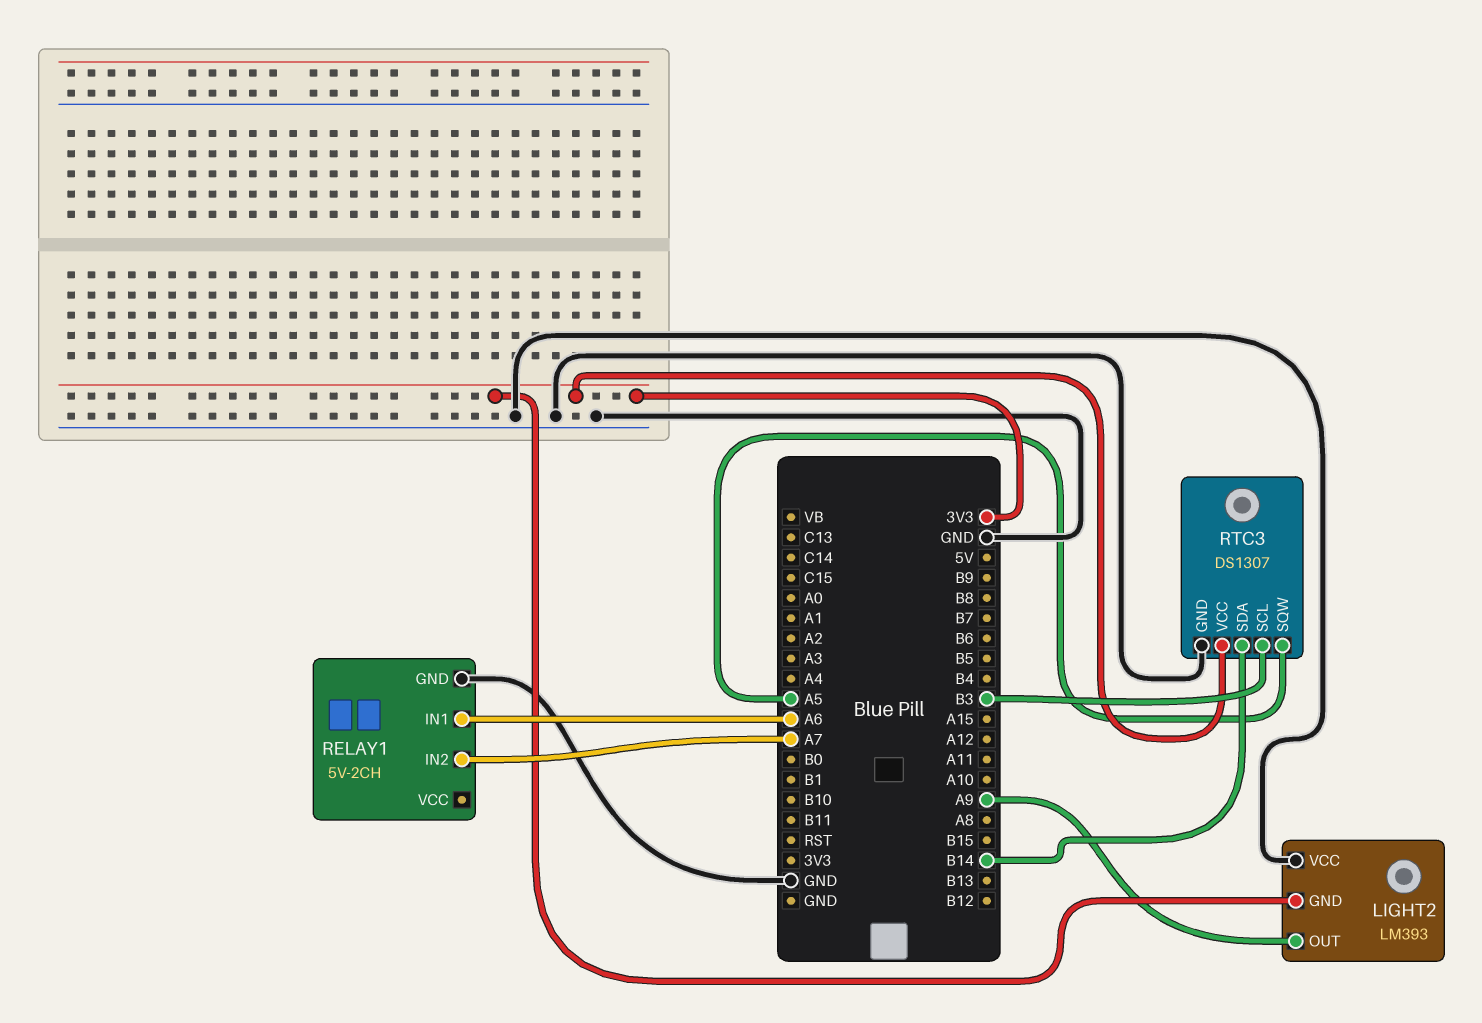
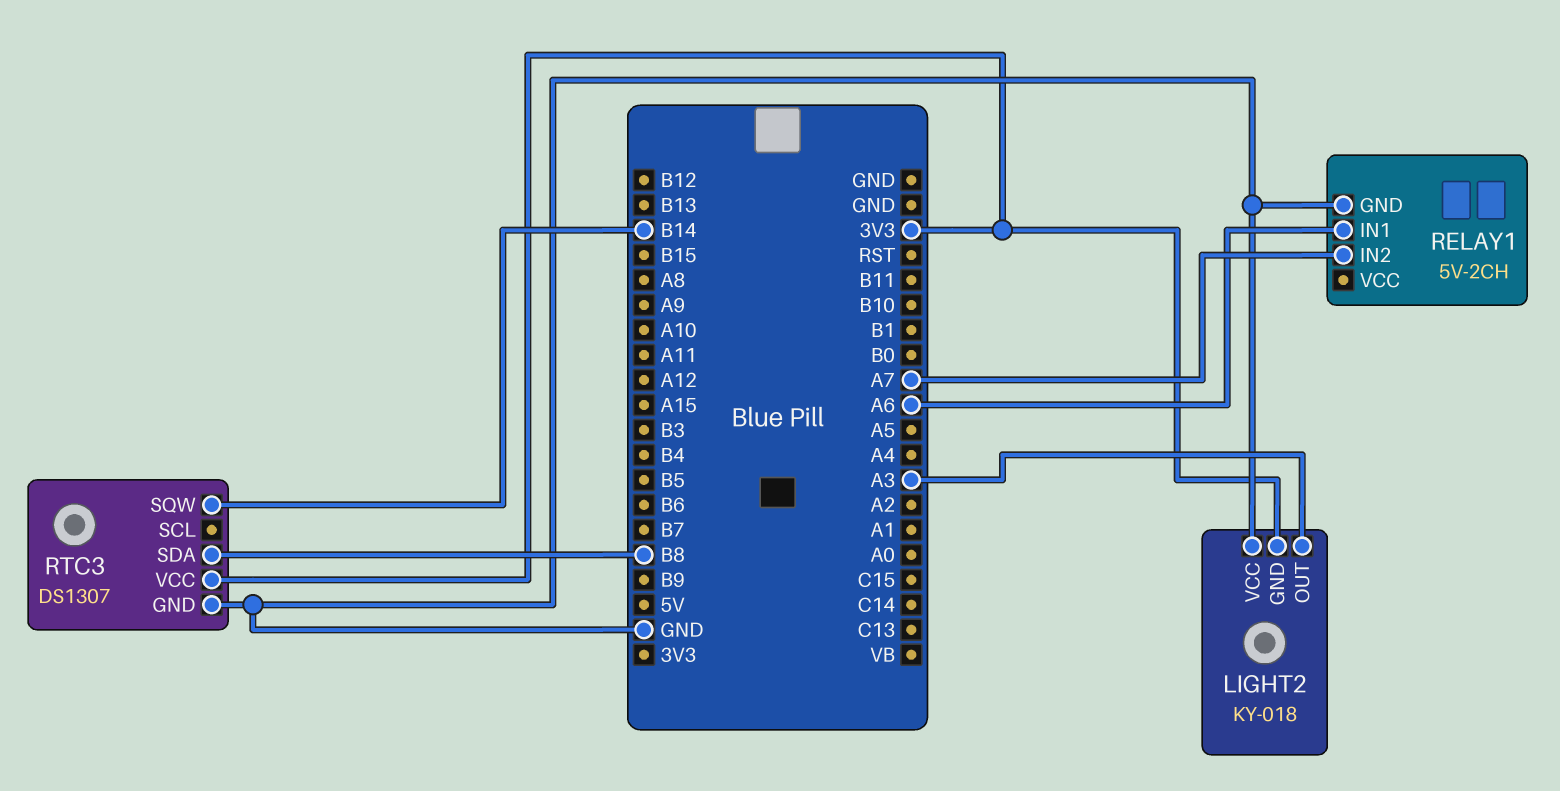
LIGHT2: LM393 -> KY-018
LIGHT2 pin OUT: A9 -> A3
RTC3 pin SCL: B3 -> none
RTC3 pin SDA: B14 -> B8
RTC3 pin SQW: A5 -> B14

